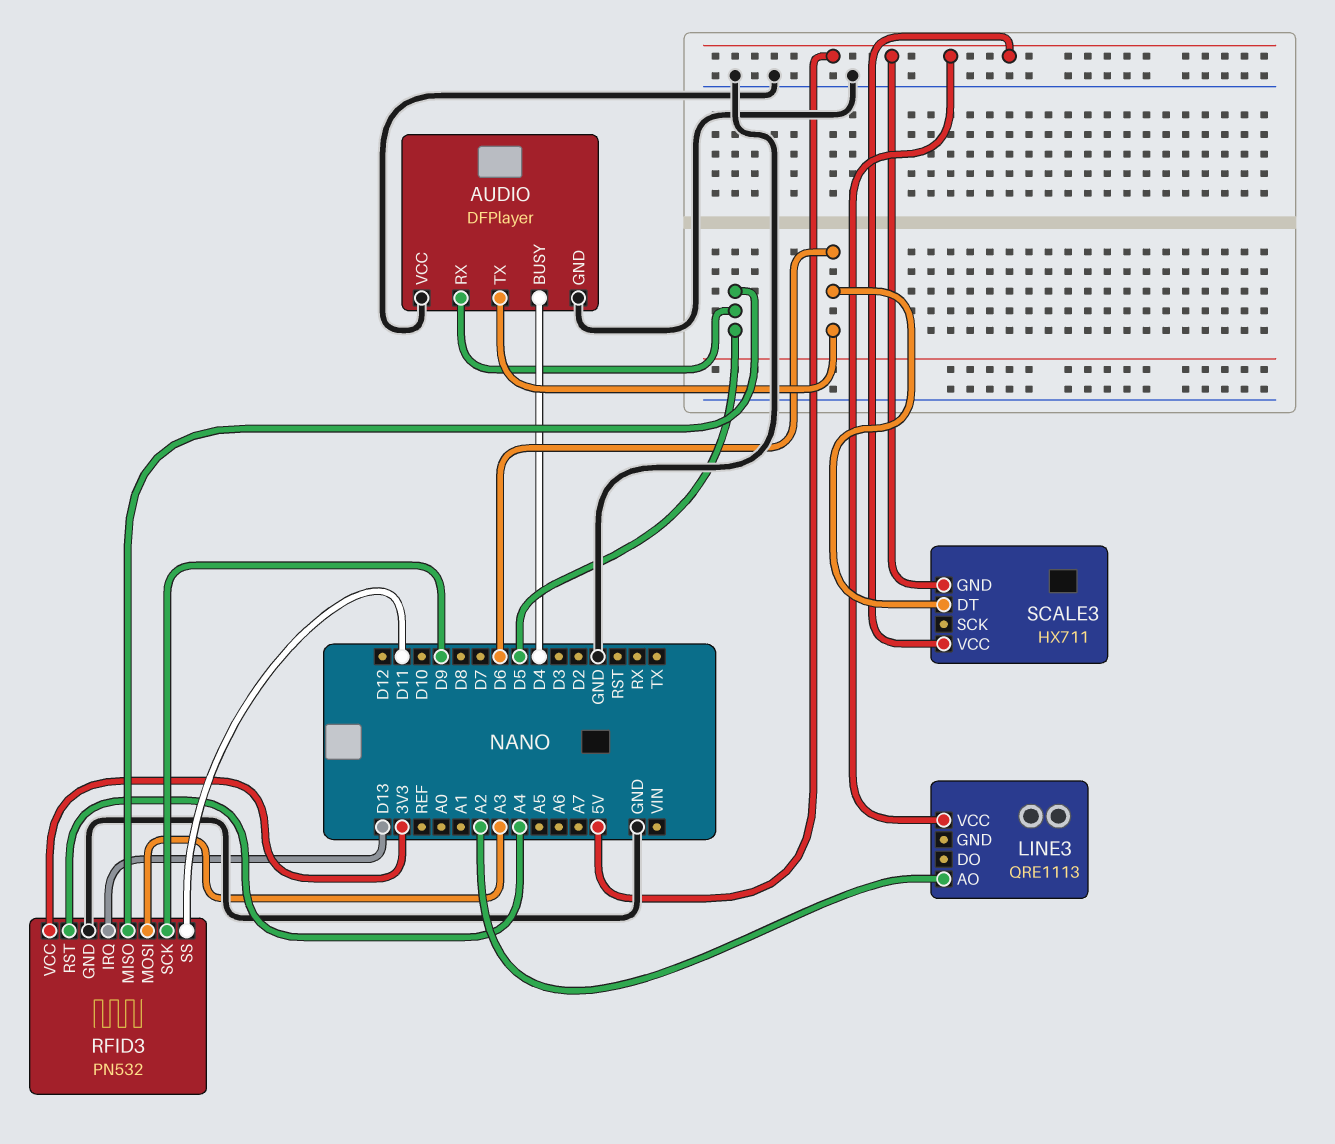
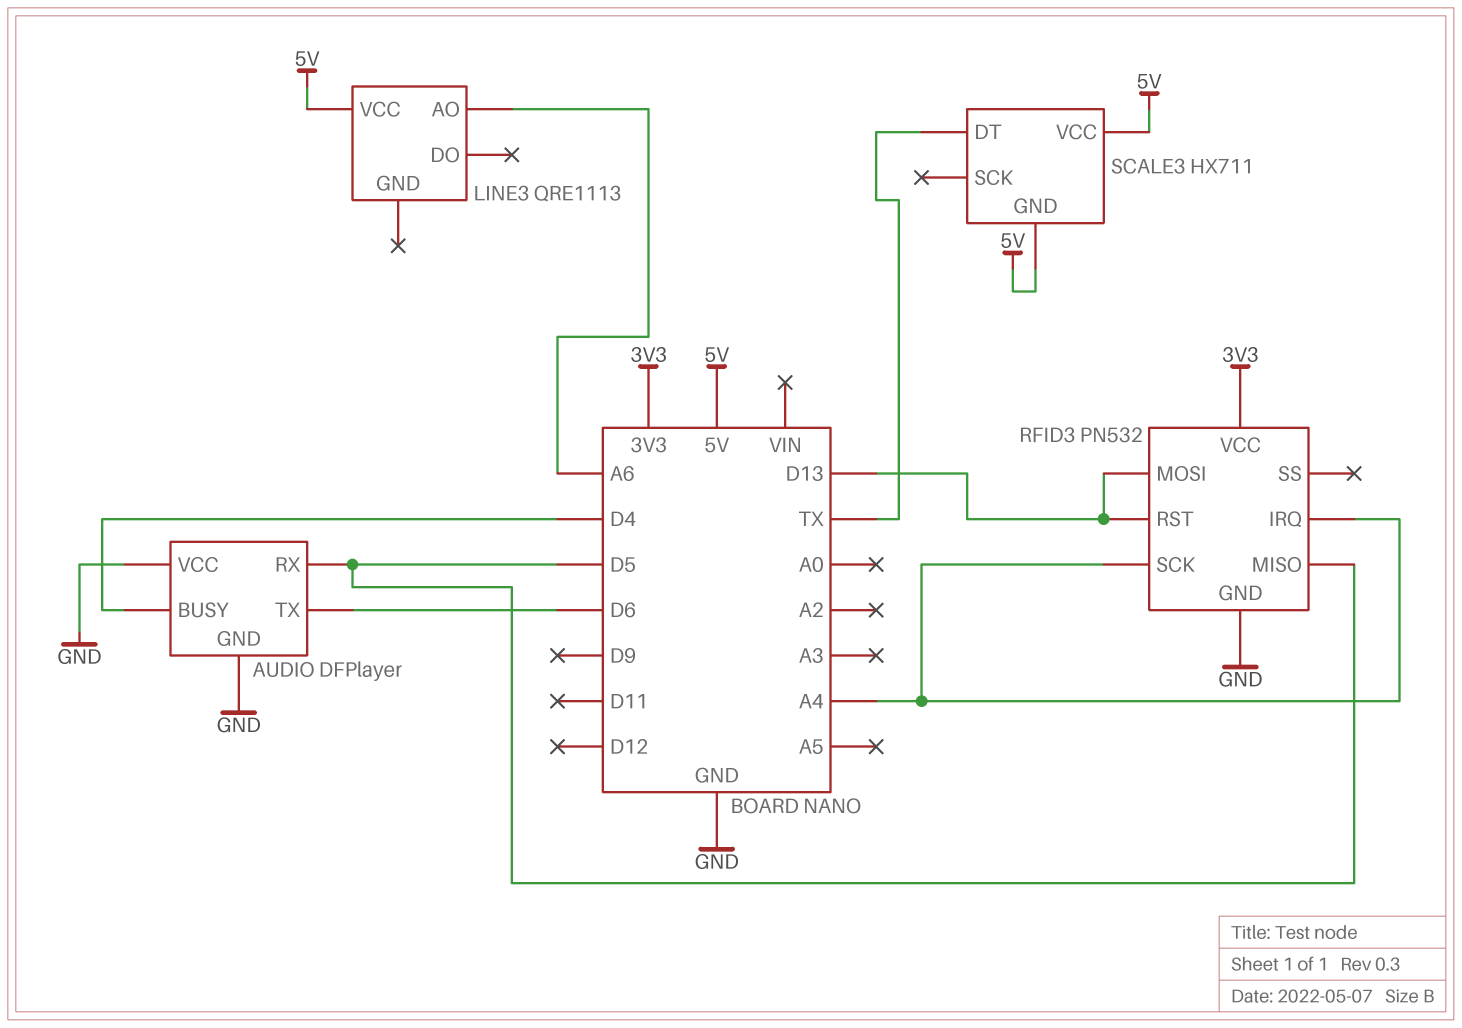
LINE3 pin AO: A2 -> A6
RFID3 pin IRQ: D13 -> A4
RFID3 pin MOSI: A3 -> D13
RFID3 pin RST: A4 -> D13
RFID3 pin SCK: D9 -> A4
RFID3 pin SS: D11 -> none
SCALE3 pin DT: D6 -> TX

